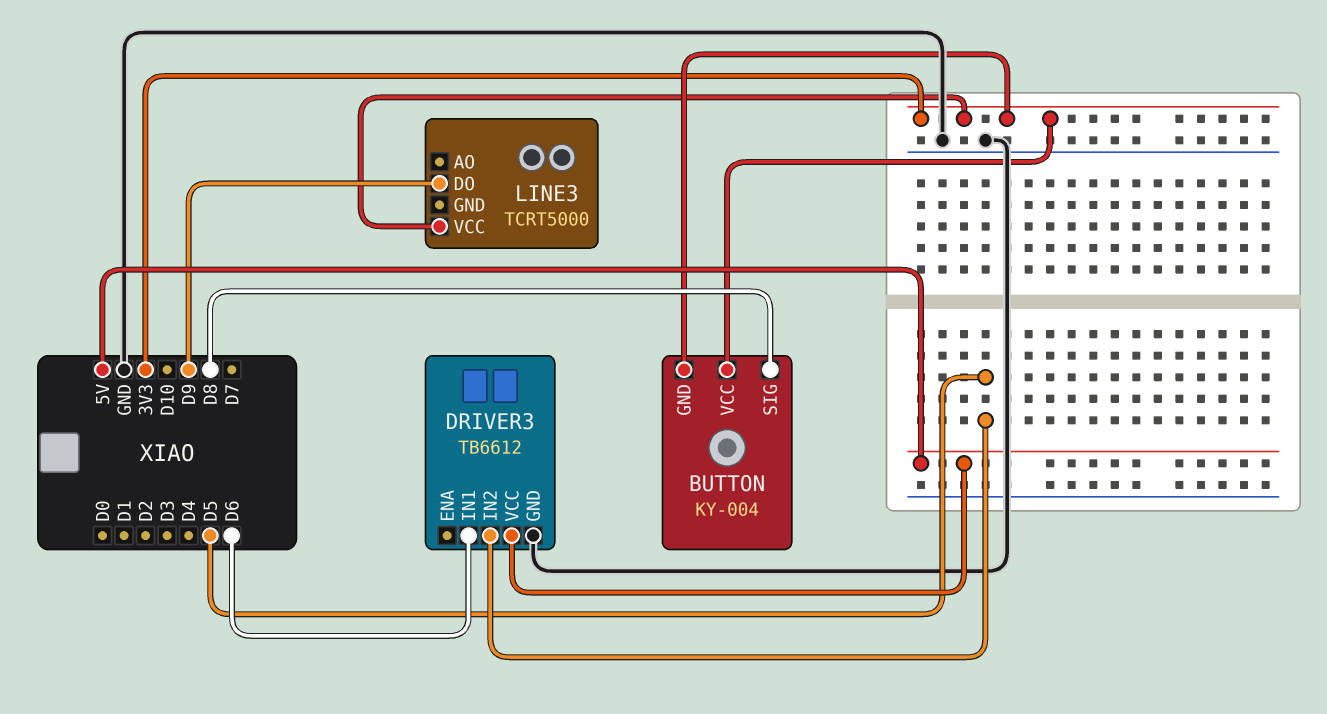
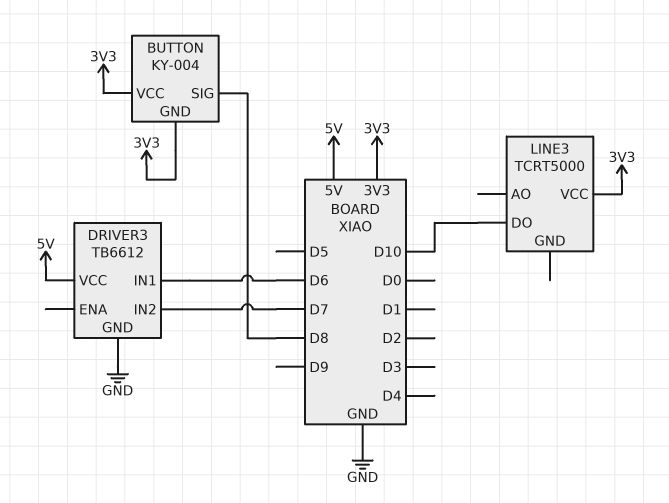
DRIVER3 pin IN2: D5 -> D7
LINE3 pin DO: D9 -> D10

